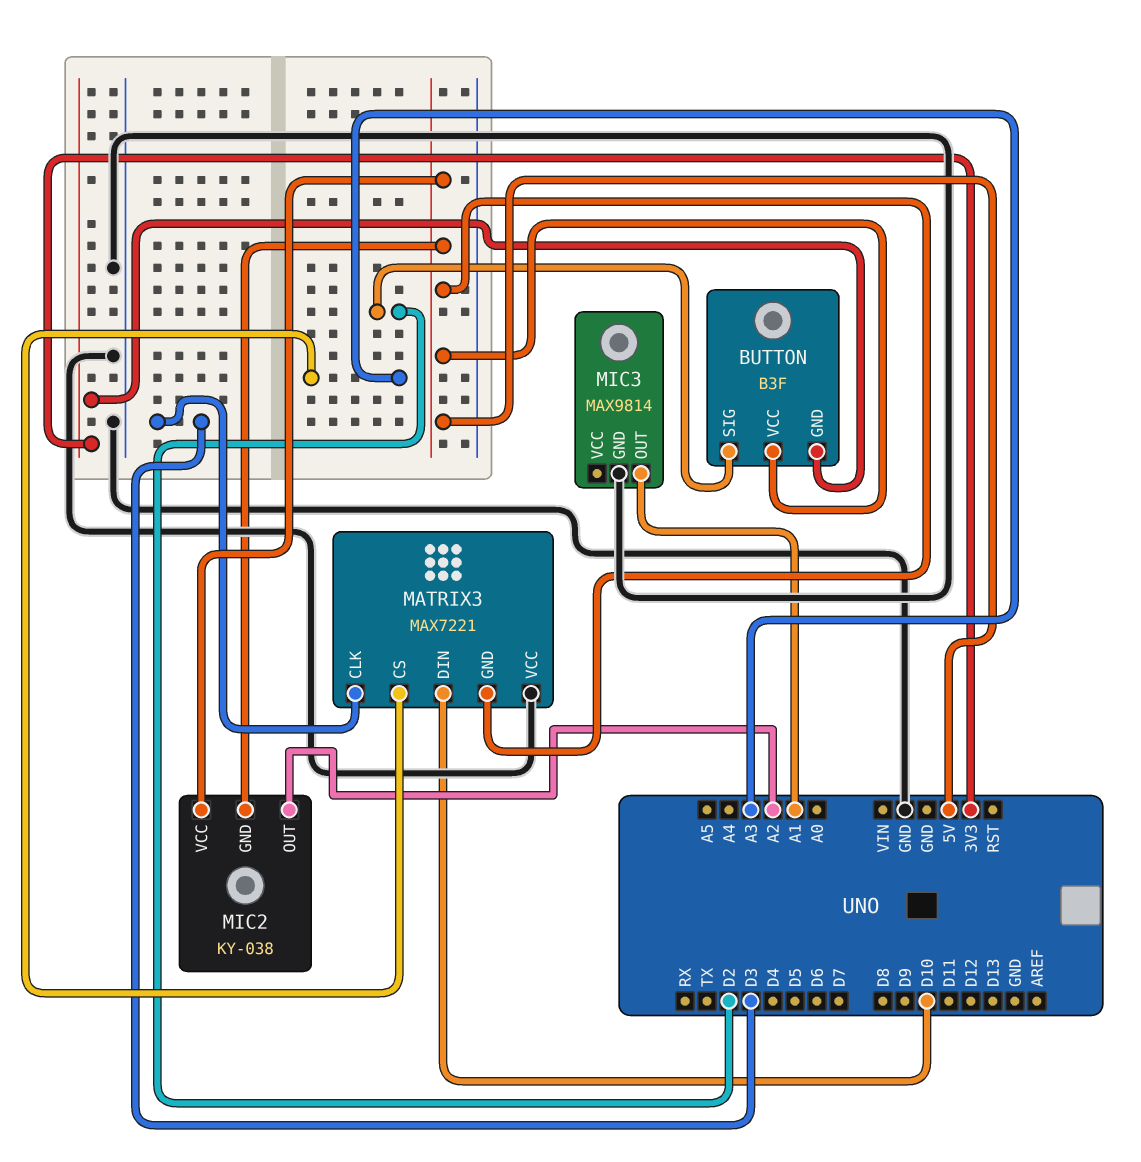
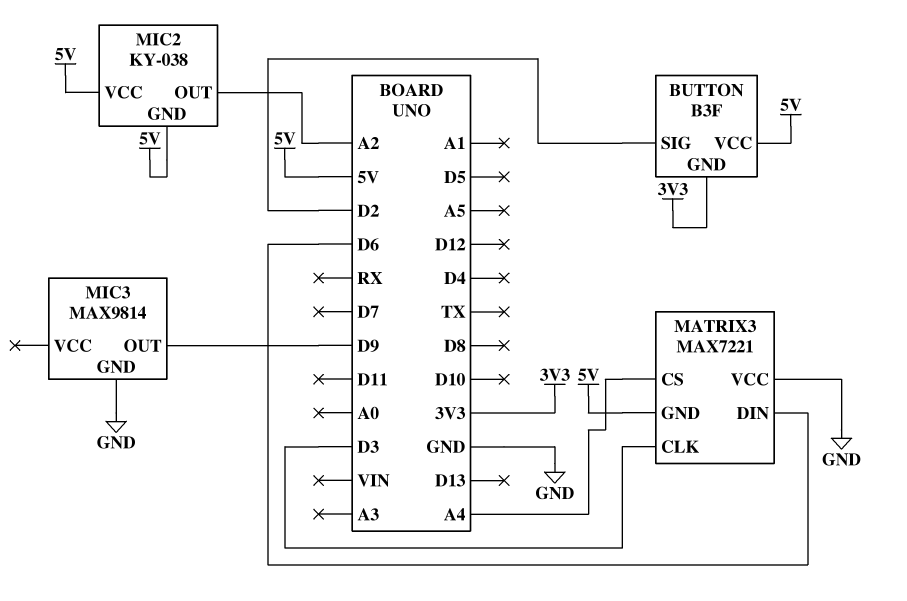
MATRIX3 pin CS: A3 -> A4
MATRIX3 pin DIN: D10 -> D6
MIC3 pin OUT: A1 -> D9

